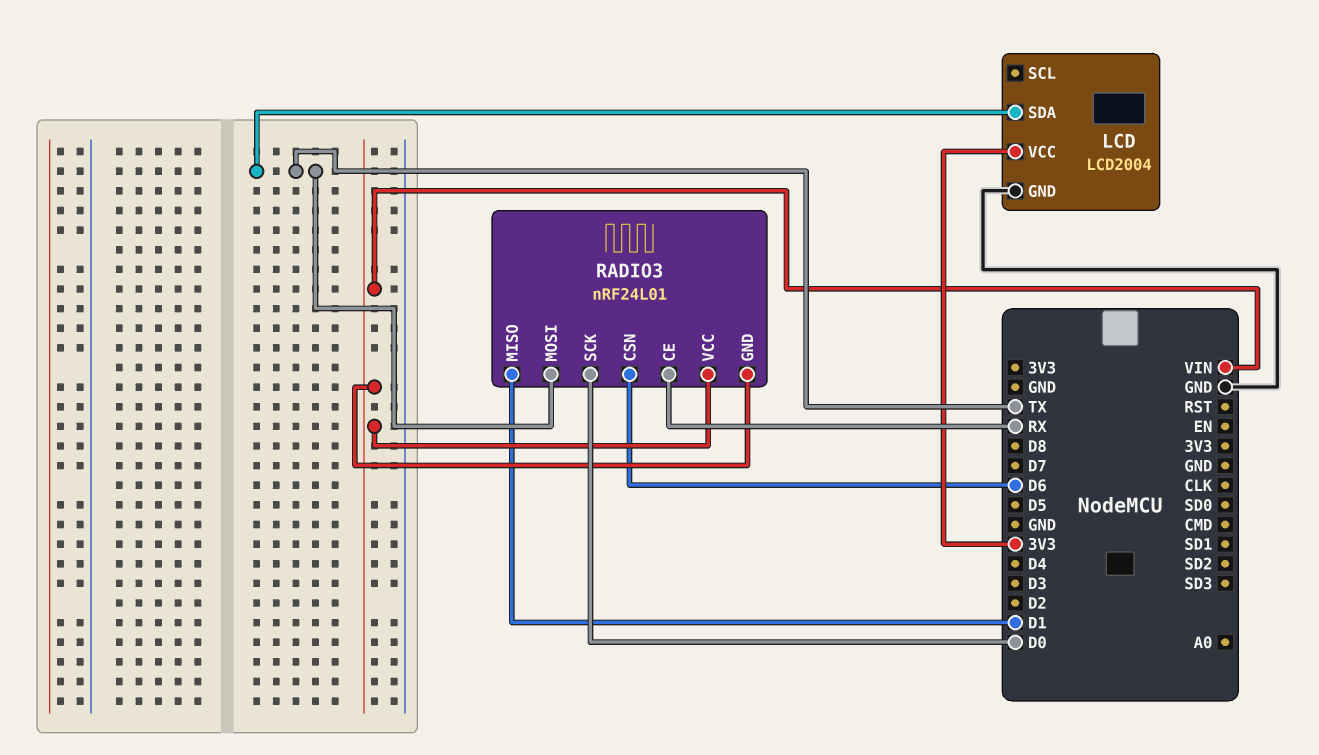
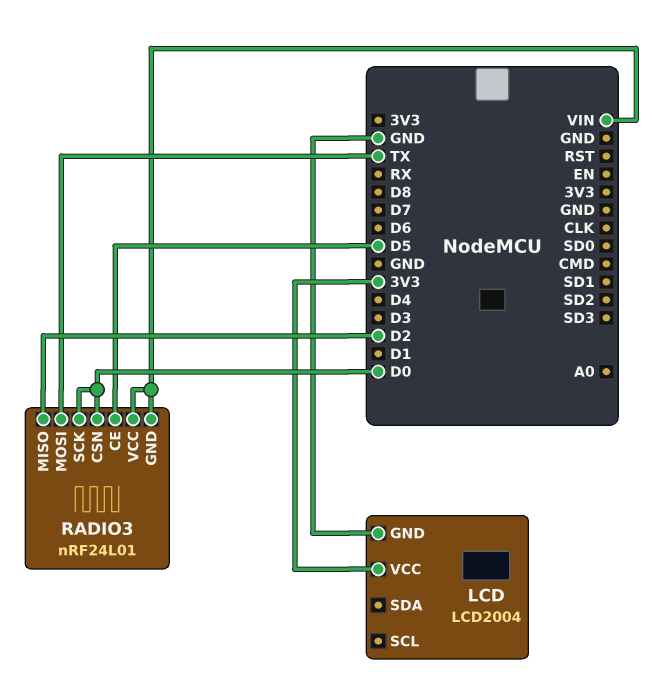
LCD pin SDA: TX -> none
RADIO3 pin CE: RX -> D5
RADIO3 pin CSN: D6 -> D0
RADIO3 pin MISO: D1 -> D2

